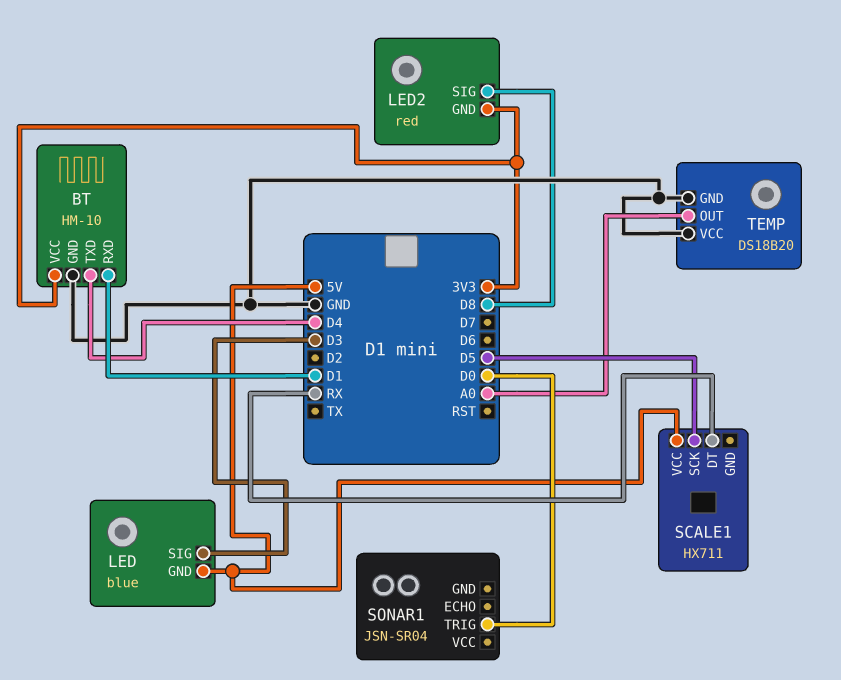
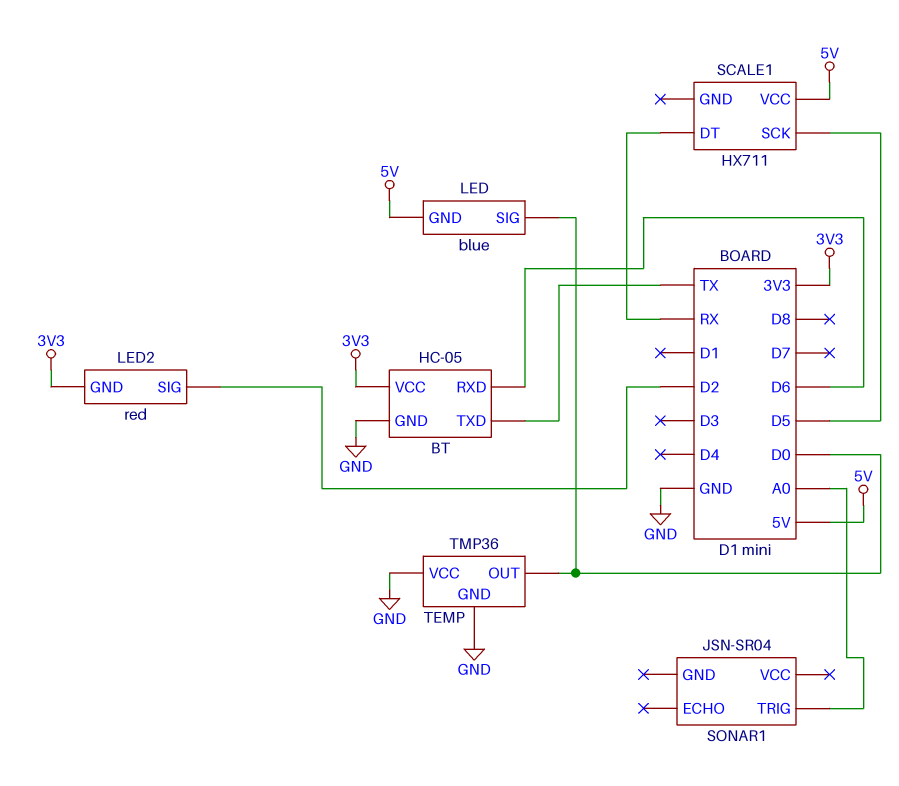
BT: HM-10 -> HC-05
BT pin RXD: D1 -> D6
BT pin TXD: D4 -> TX
LED pin SIG: D3 -> D0
LED2 pin SIG: D8 -> D2
SONAR1 pin TRIG: D0 -> A0
TEMP: DS18B20 -> TMP36
TEMP pin OUT: A0 -> D0

